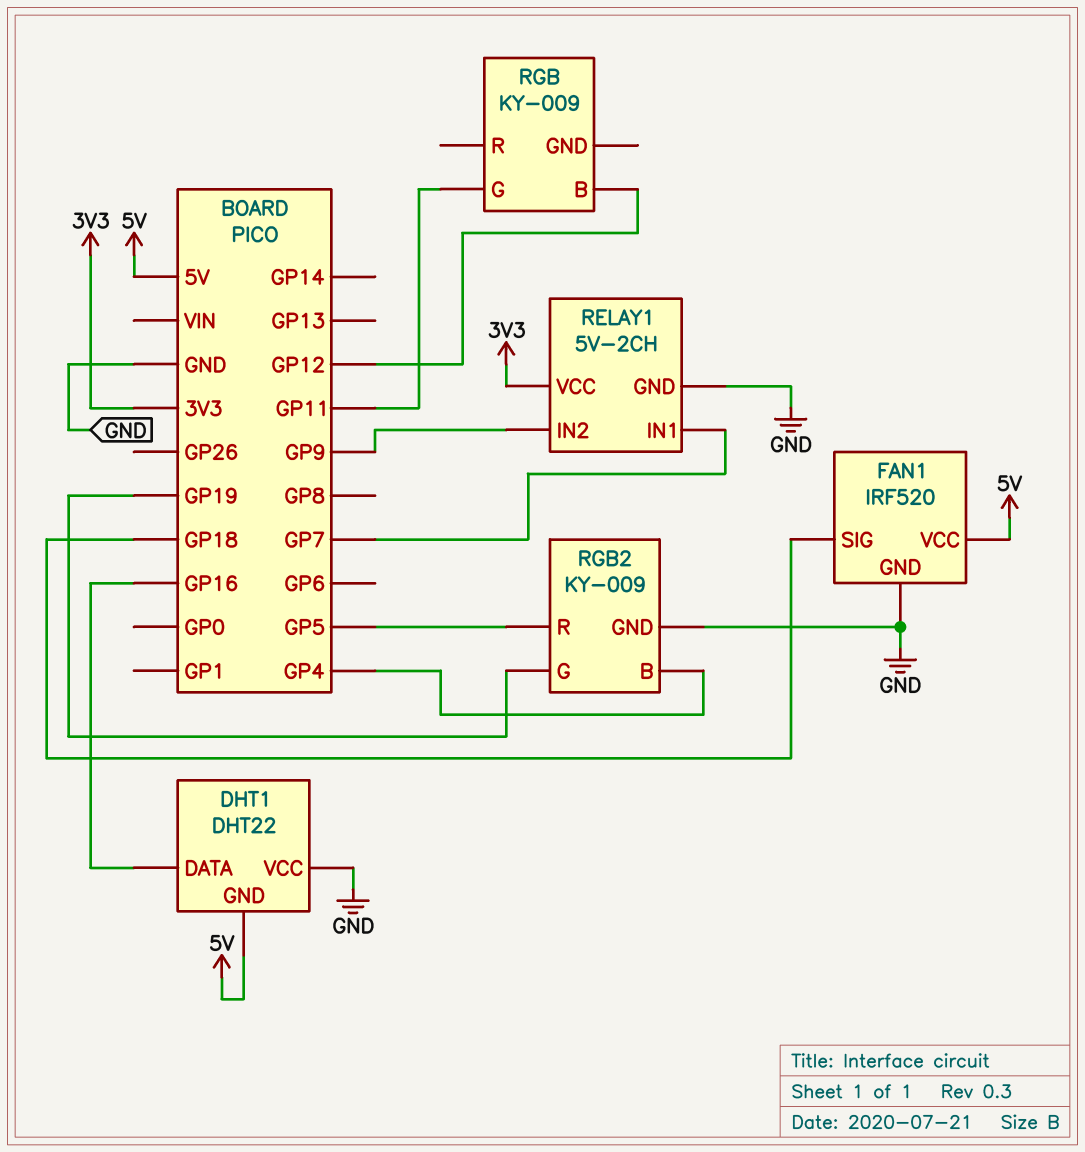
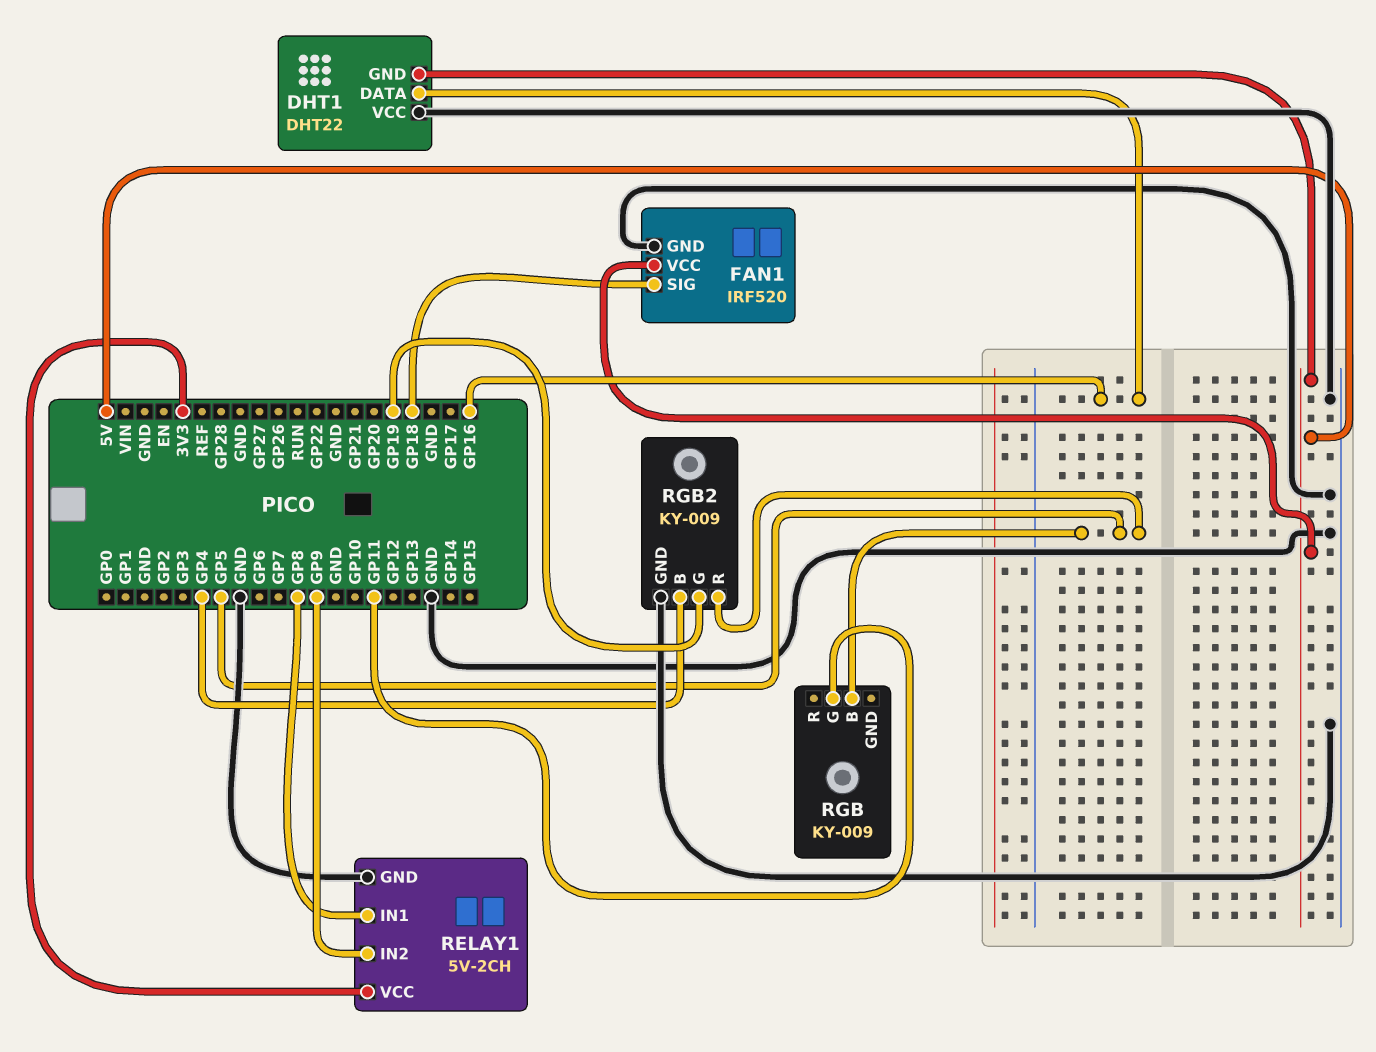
RELAY1 pin IN1: GP7 -> GP8
RGB pin B: GP12 -> GP5

